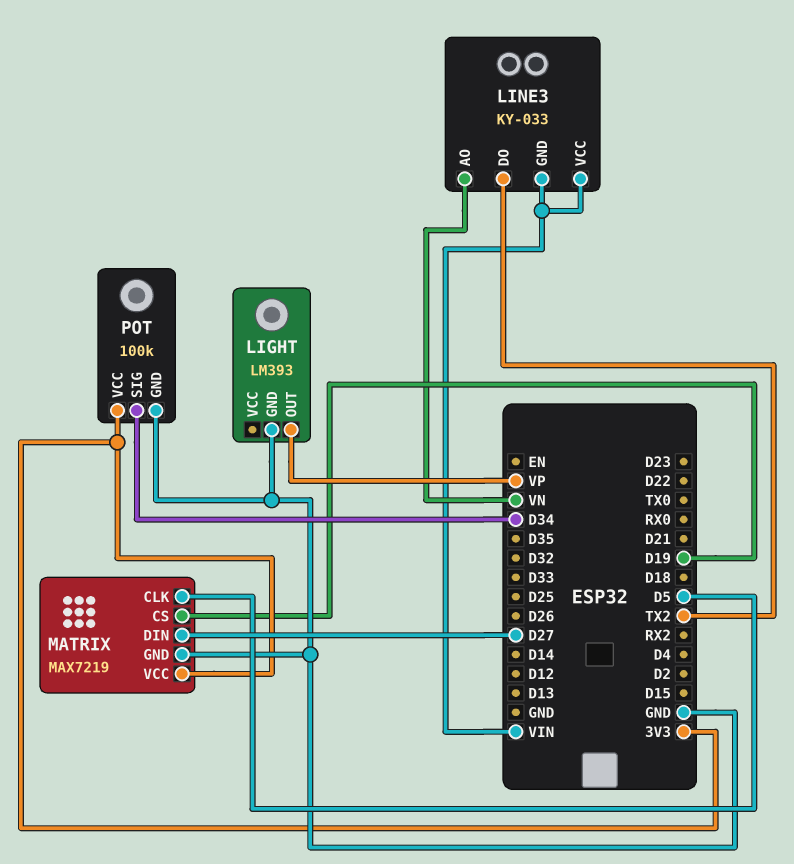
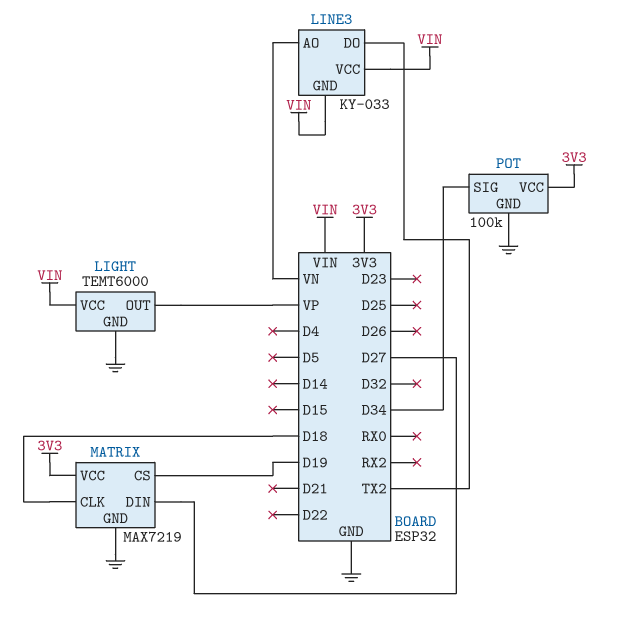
LIGHT: LM393 -> TEMT6000
LIGHT pin VCC: none -> VIN
MATRIX pin CLK: D5 -> D18

